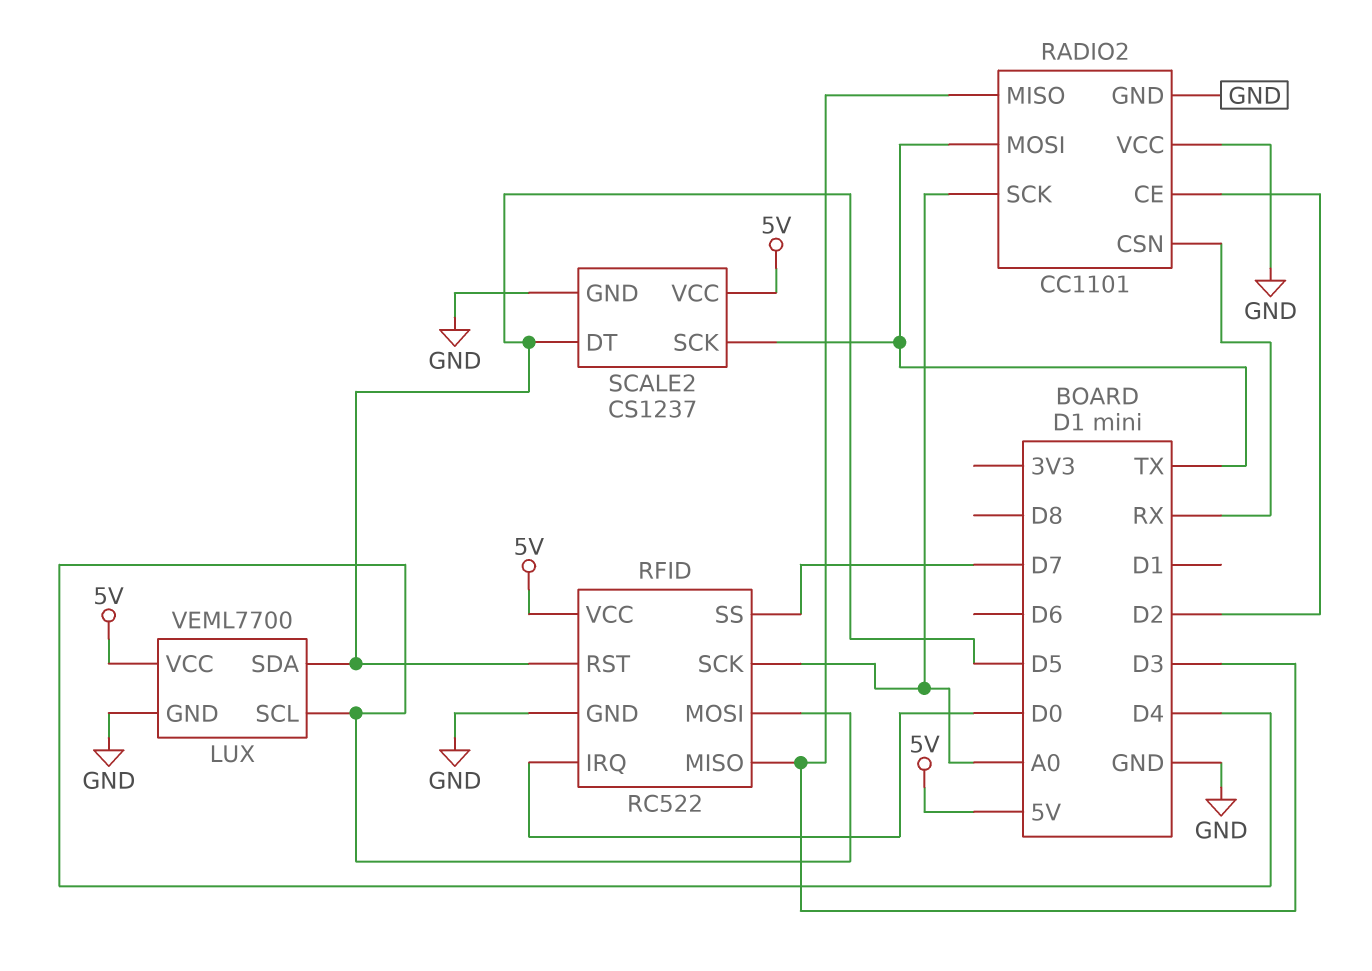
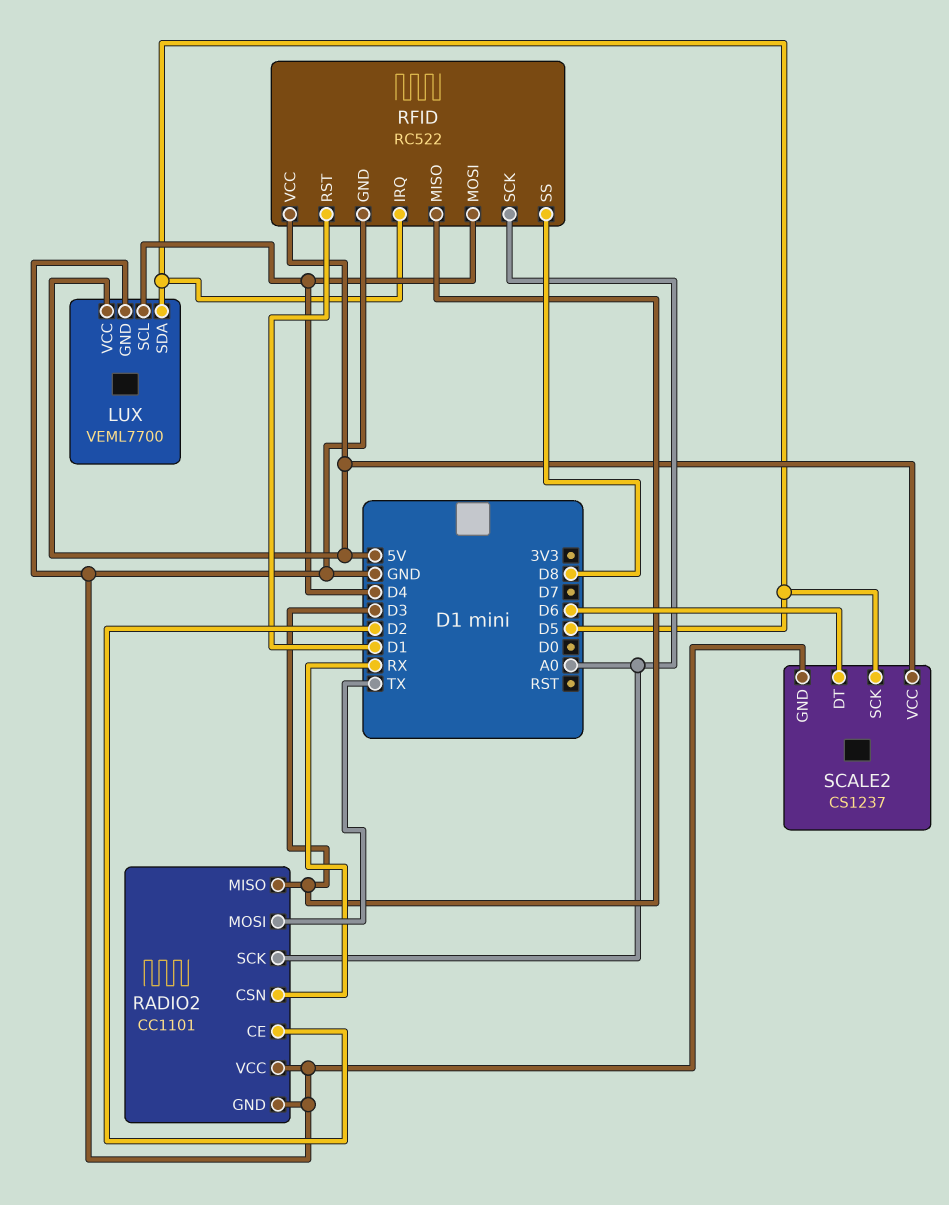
RFID pin IRQ: D0 -> D5
RFID pin RST: D5 -> D1
RFID pin SS: D7 -> D8
SCALE2 pin DT: D5 -> D6
SCALE2 pin SCK: TX -> D5

